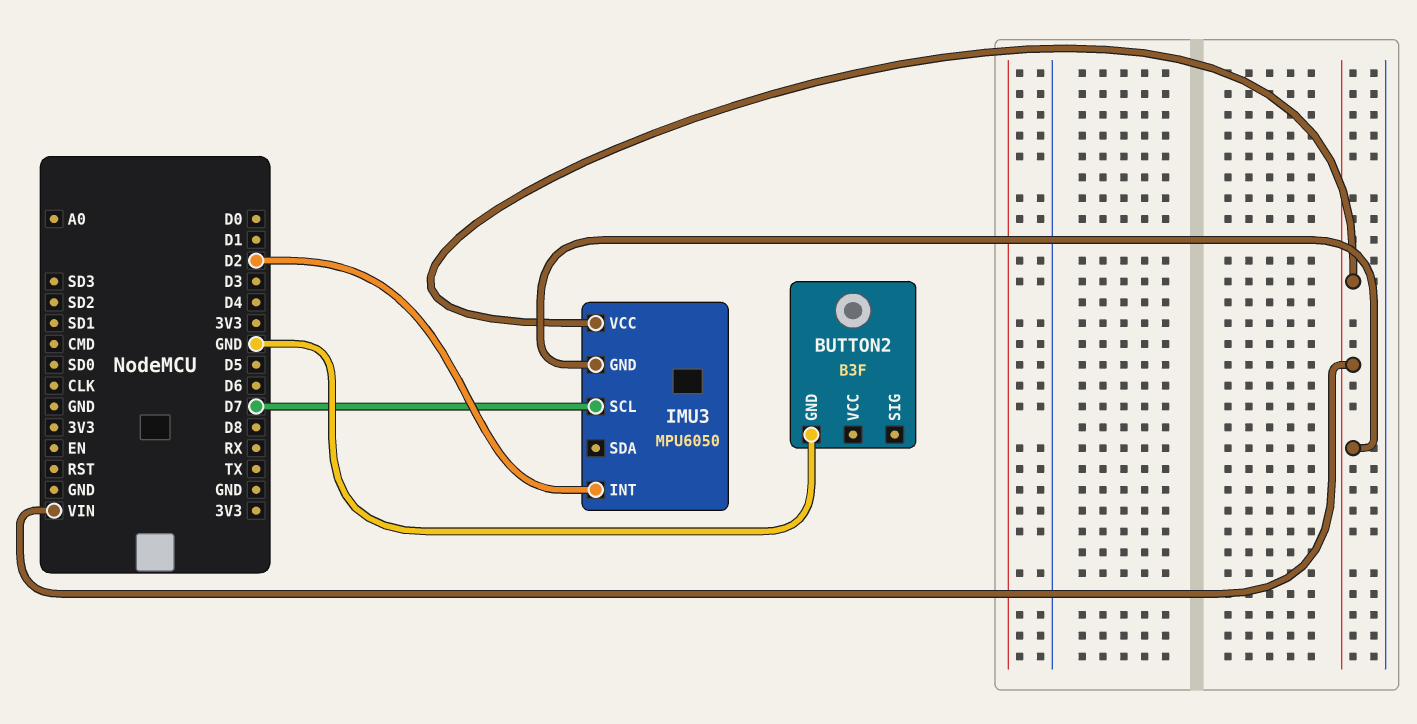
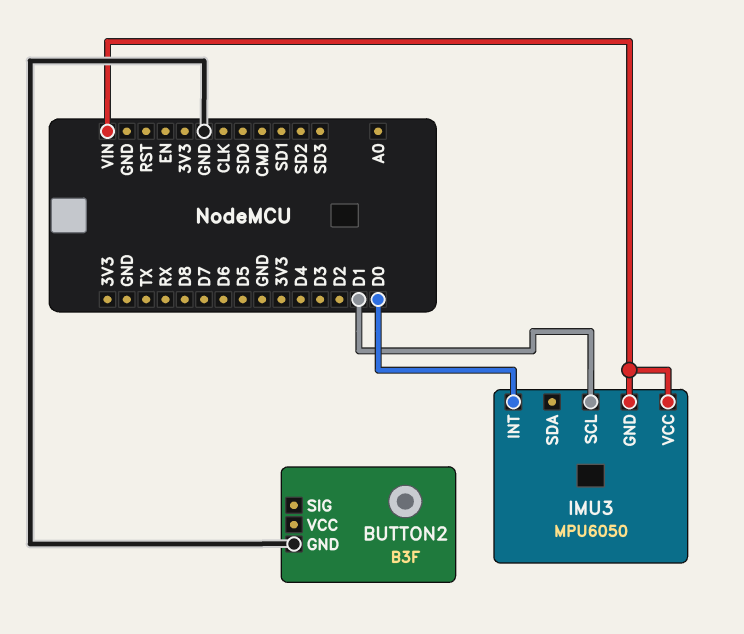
IMU3 pin INT: D2 -> D0
IMU3 pin SCL: D7 -> D1

